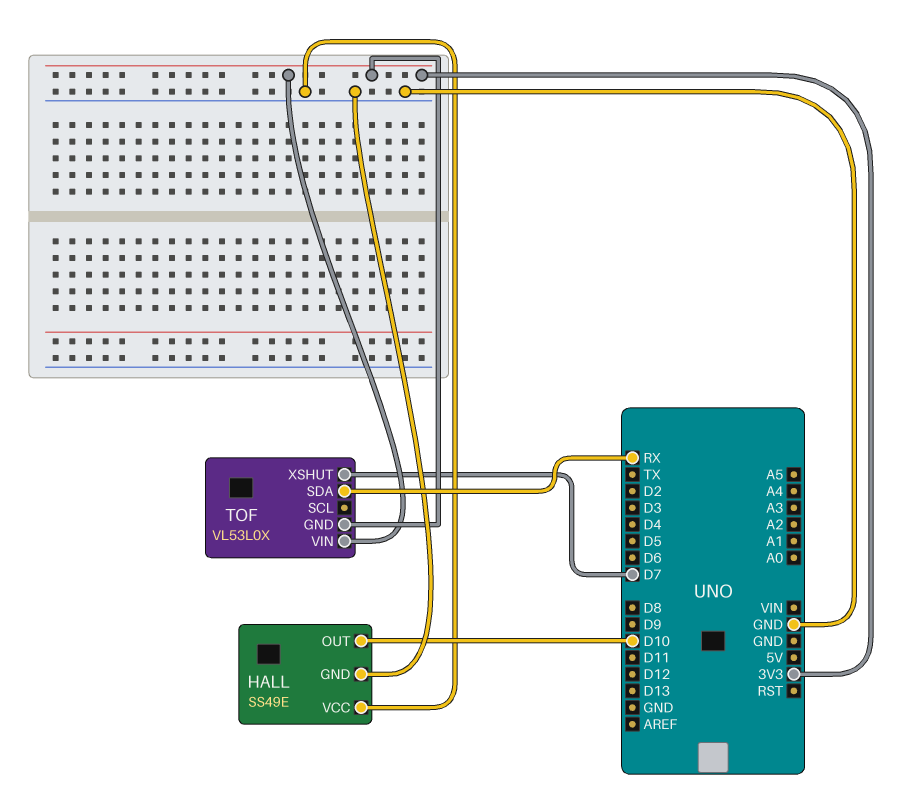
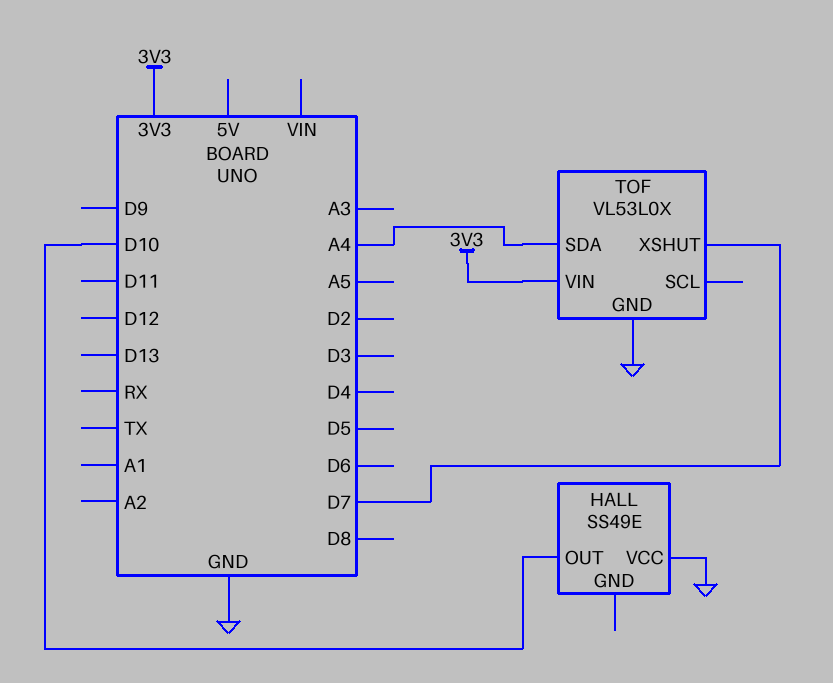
HALL pin GND: GND -> none
TOF pin GND: 3V3 -> GND
TOF pin SDA: RX -> A4

